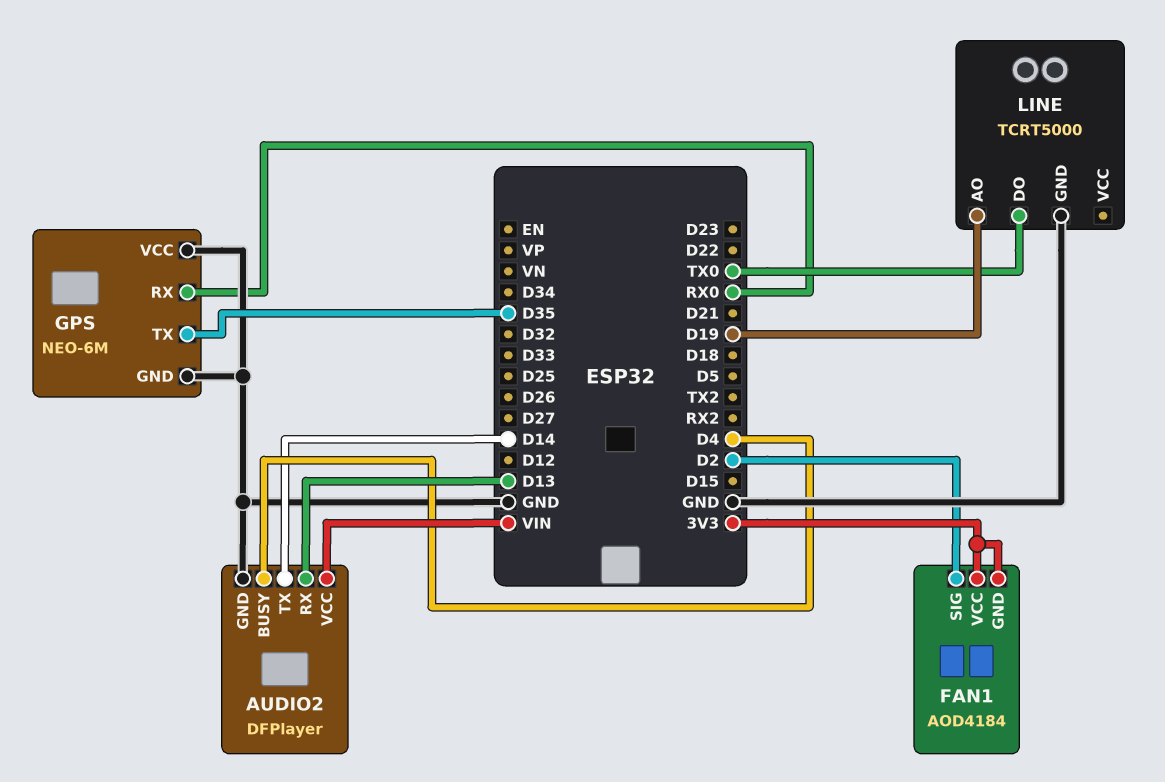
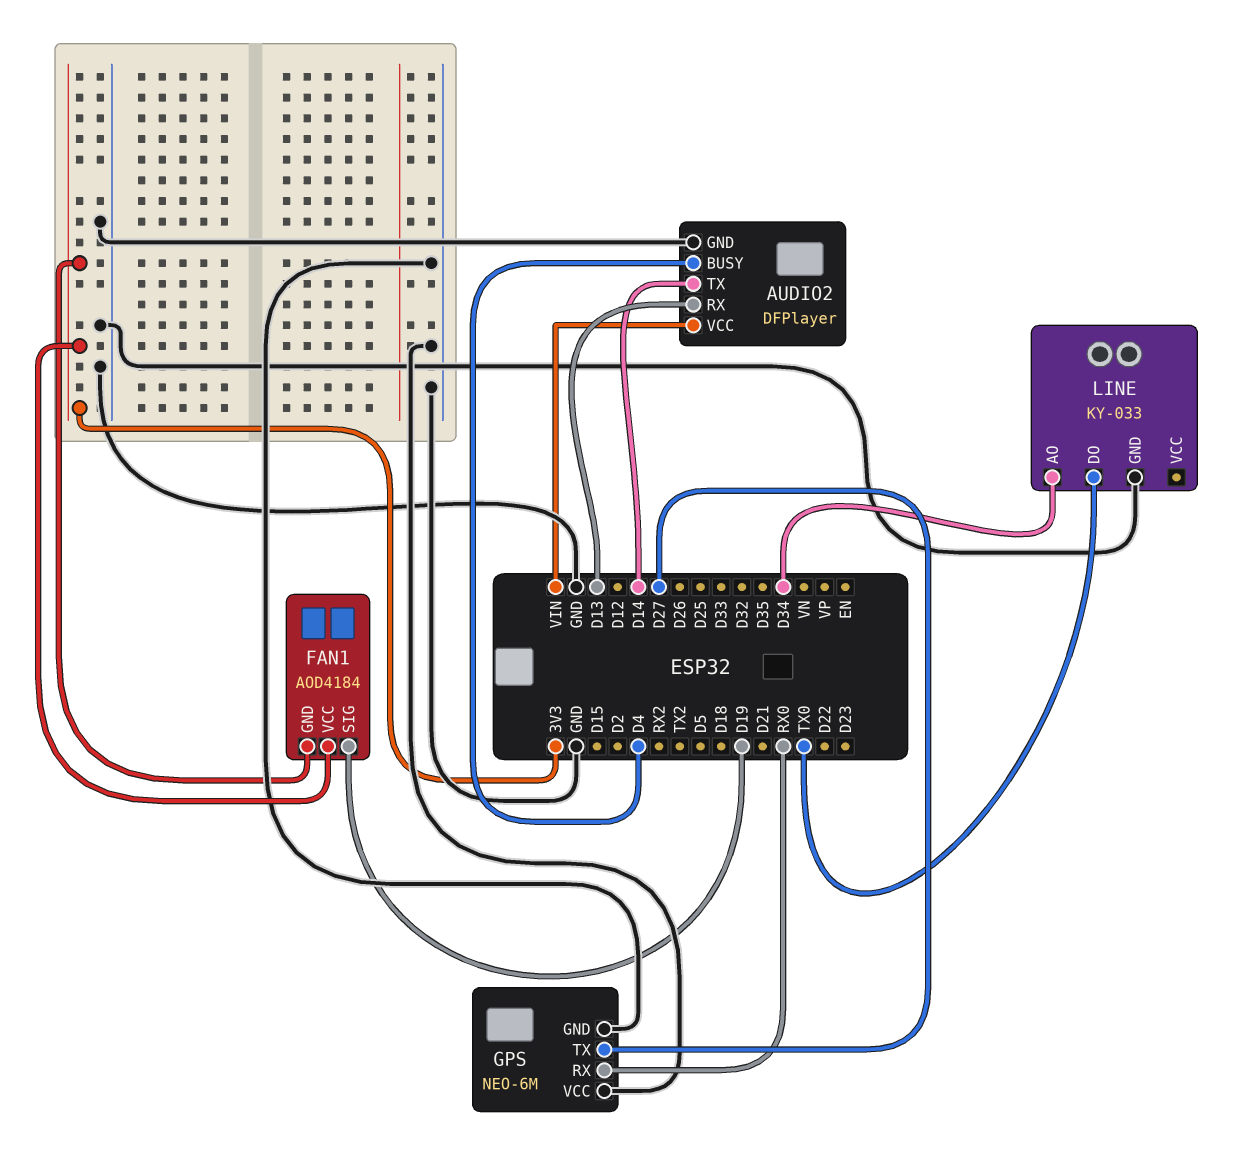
FAN1 pin SIG: D2 -> D19
GPS pin TX: D35 -> D27
LINE: TCRT5000 -> KY-033
LINE pin AO: D19 -> D34

